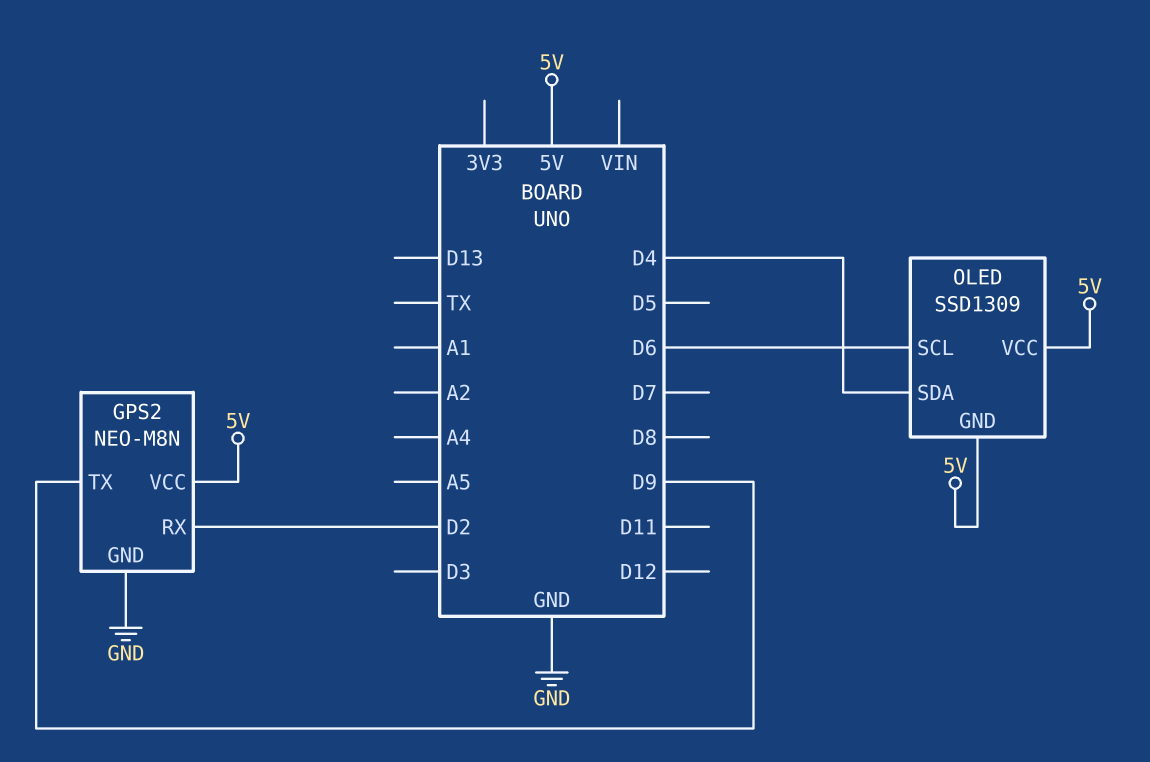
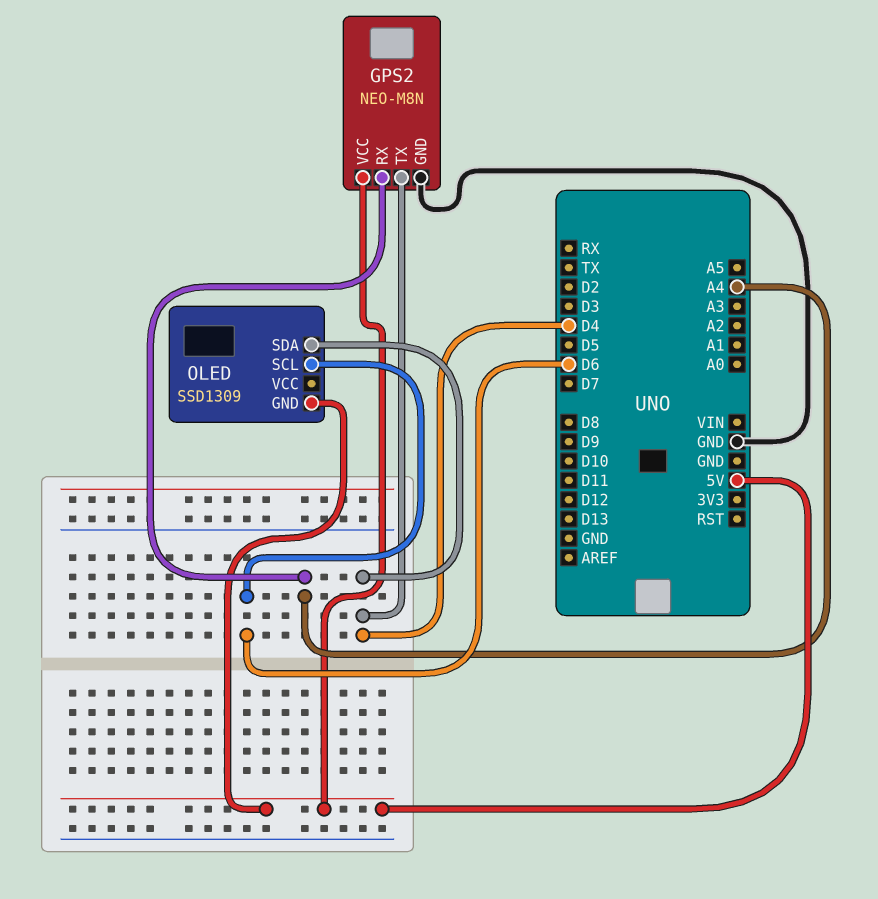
GPS2 pin RX: D2 -> A4
GPS2 pin TX: D9 -> D4
OLED pin VCC: 5V -> none

